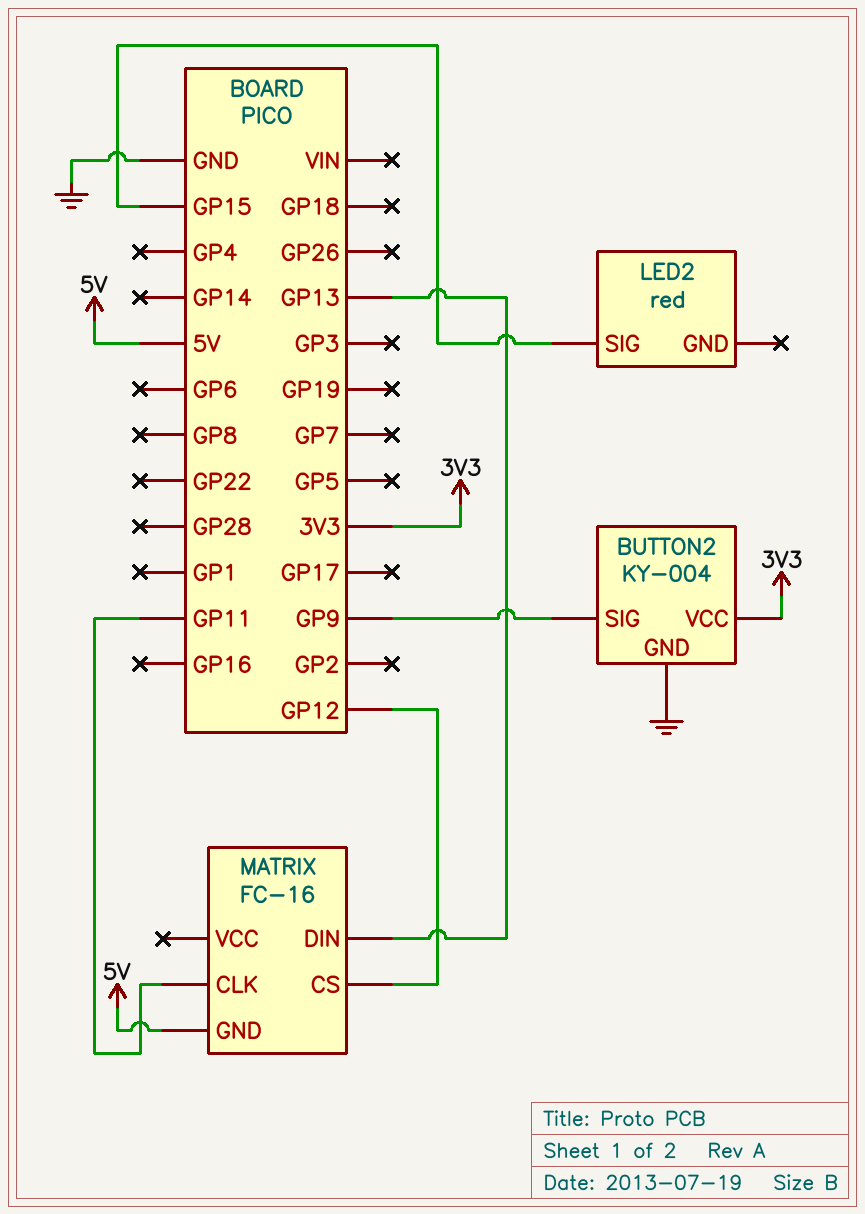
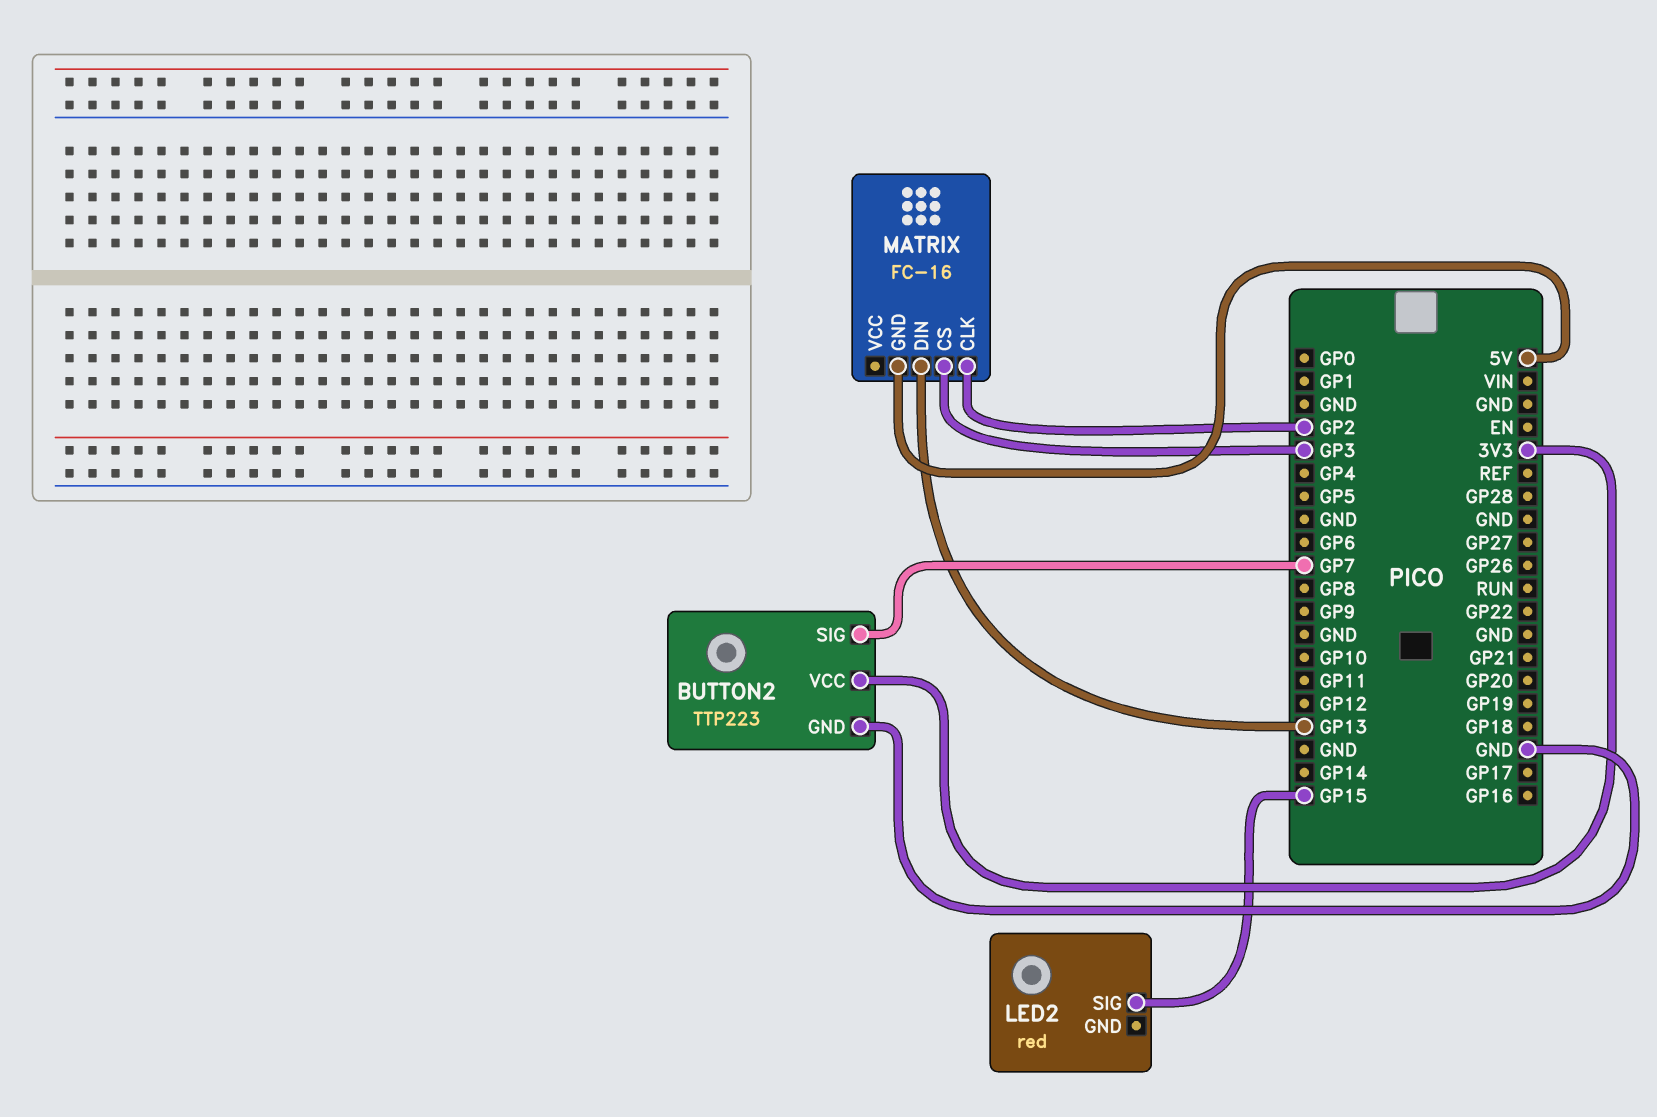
BUTTON2: KY-004 -> TTP223
BUTTON2 pin SIG: GP9 -> GP7
MATRIX pin CLK: GP11 -> GP2
MATRIX pin CS: GP12 -> GP3

